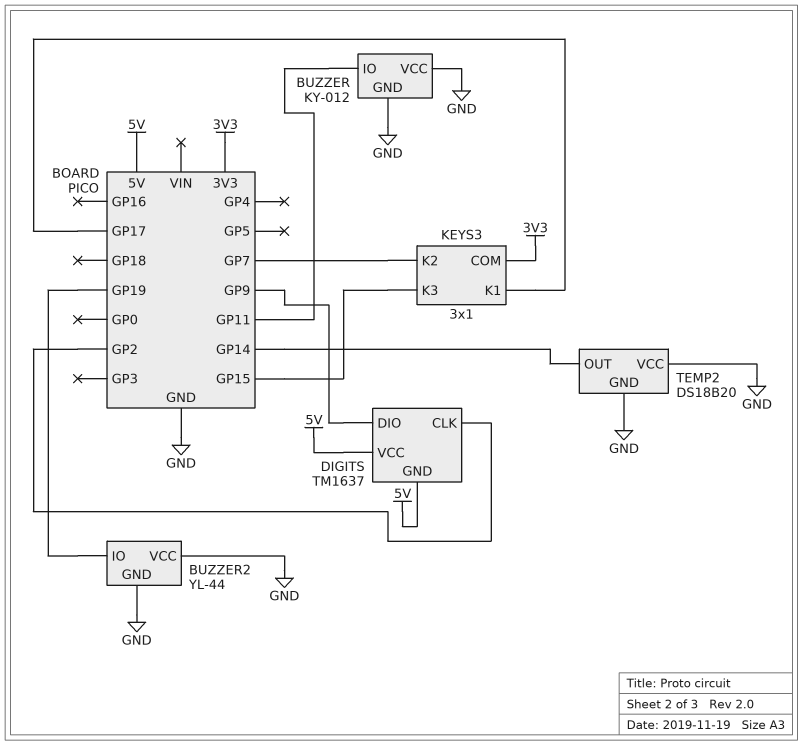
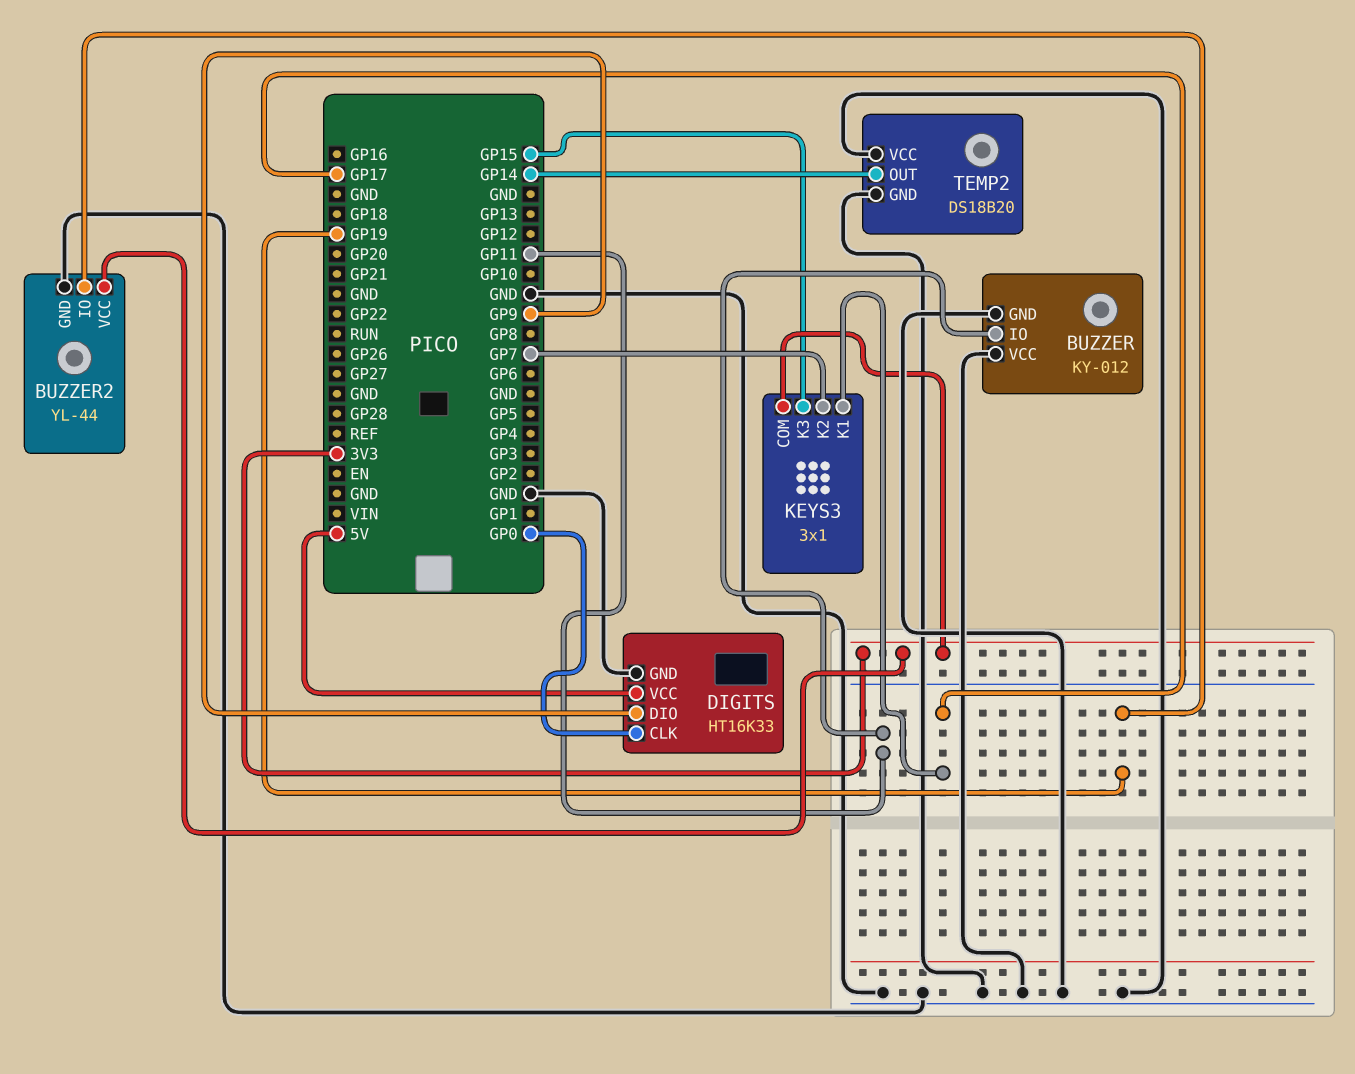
BUZZER2 pin VCC: GND -> 3V3
DIGITS: TM1637 -> HT16K33
DIGITS pin CLK: GP2 -> GP0
DIGITS pin GND: 5V -> GND

